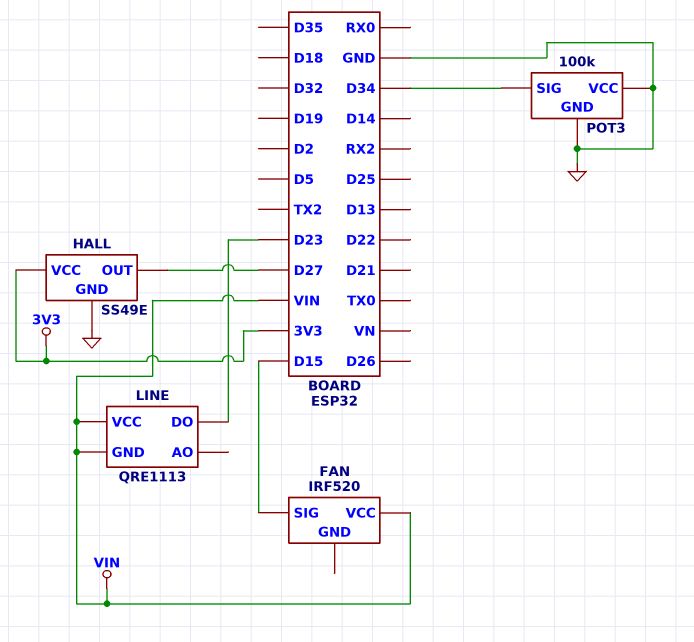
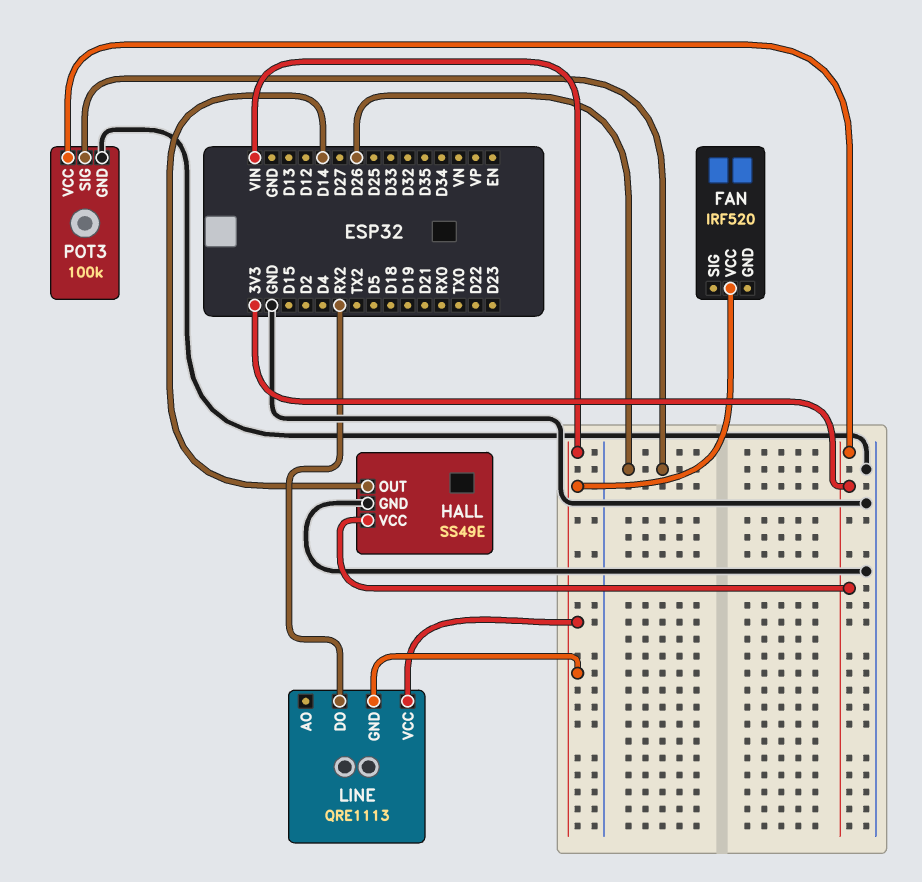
FAN pin SIG: D15 -> none
HALL pin OUT: D27 -> D14
LINE pin DO: D23 -> RX2
POT3 pin SIG: D34 -> D26
POT3 pin VCC: GND -> 3V3

